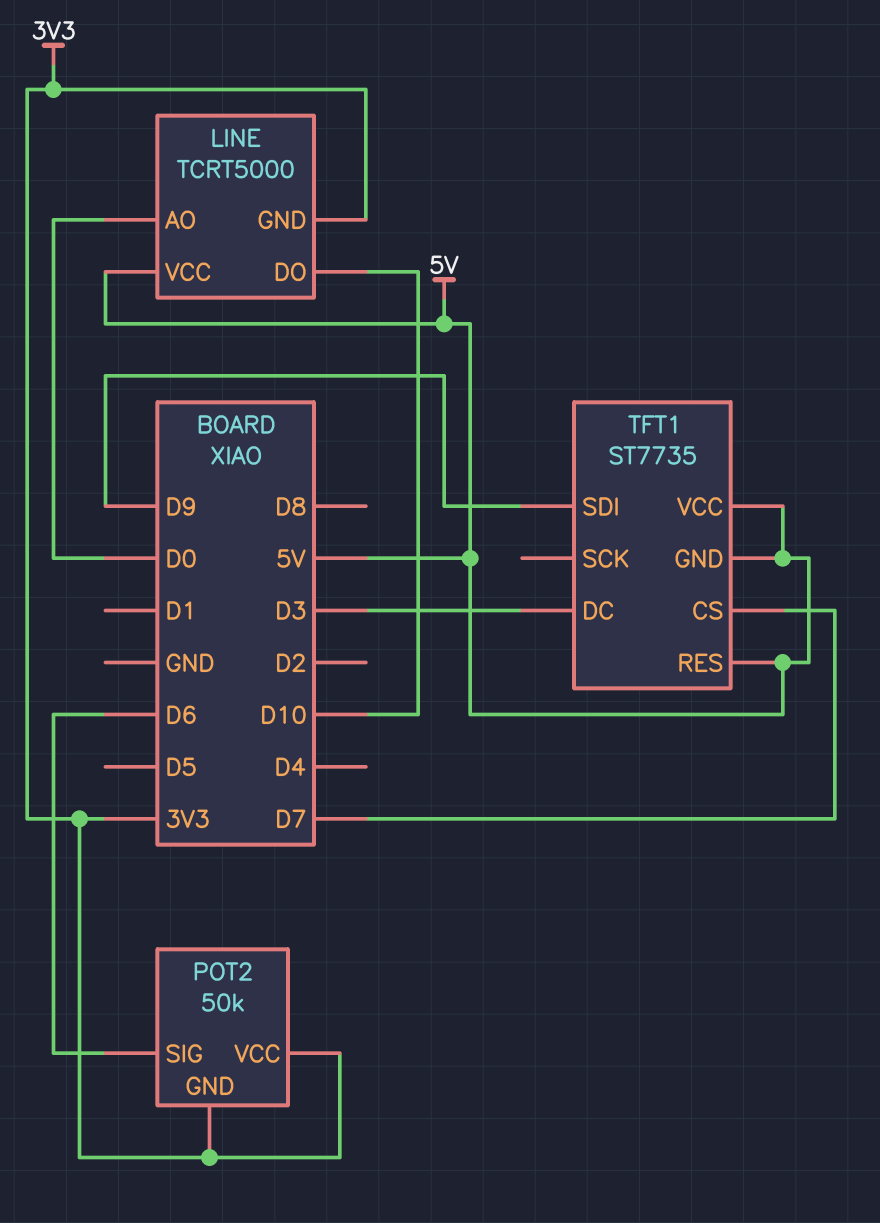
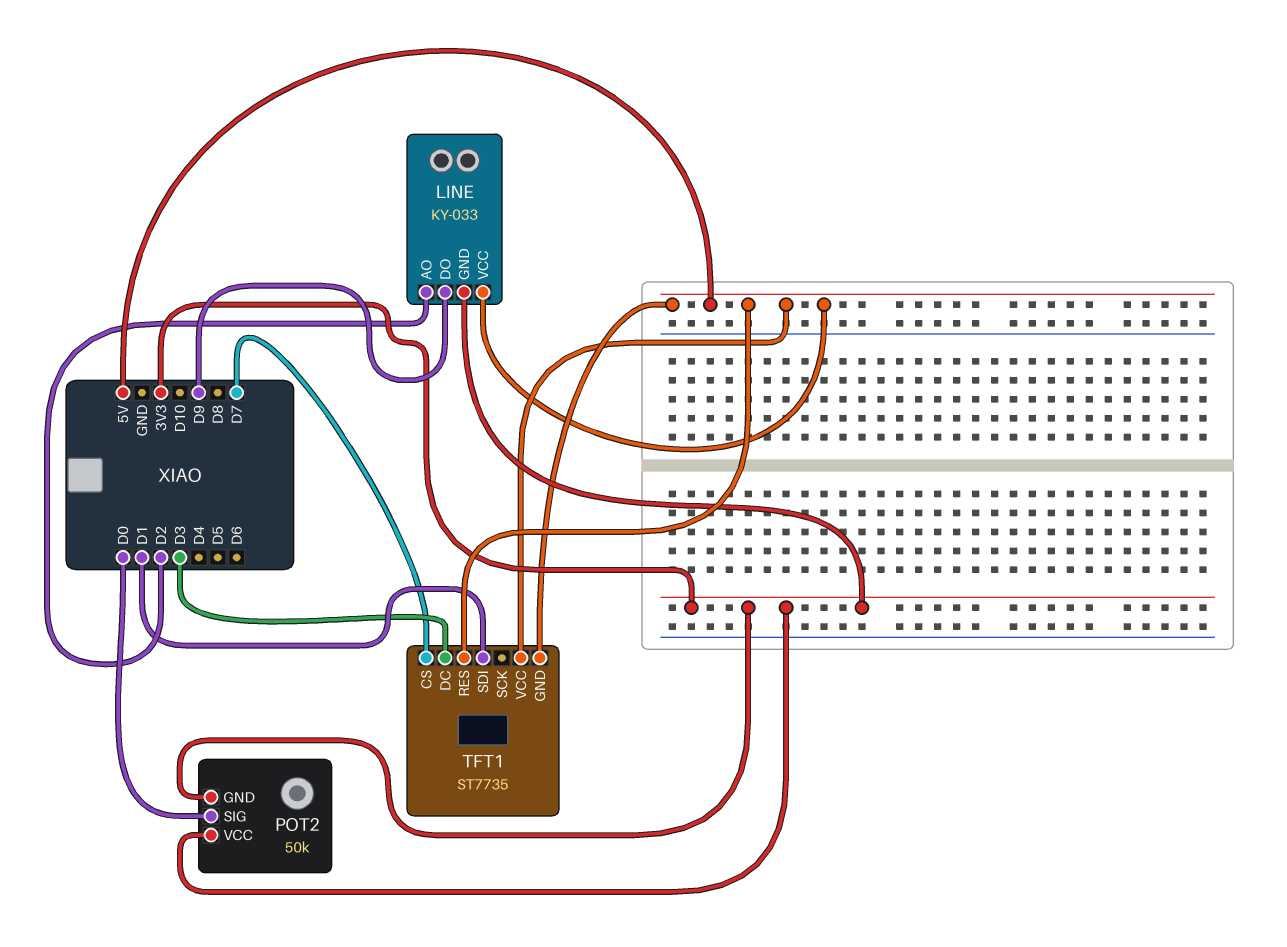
LINE: TCRT5000 -> KY-033
LINE pin AO: D0 -> D2
LINE pin DO: D10 -> D9
POT2 pin SIG: D6 -> D0
TFT1 pin SDI: D9 -> D1

